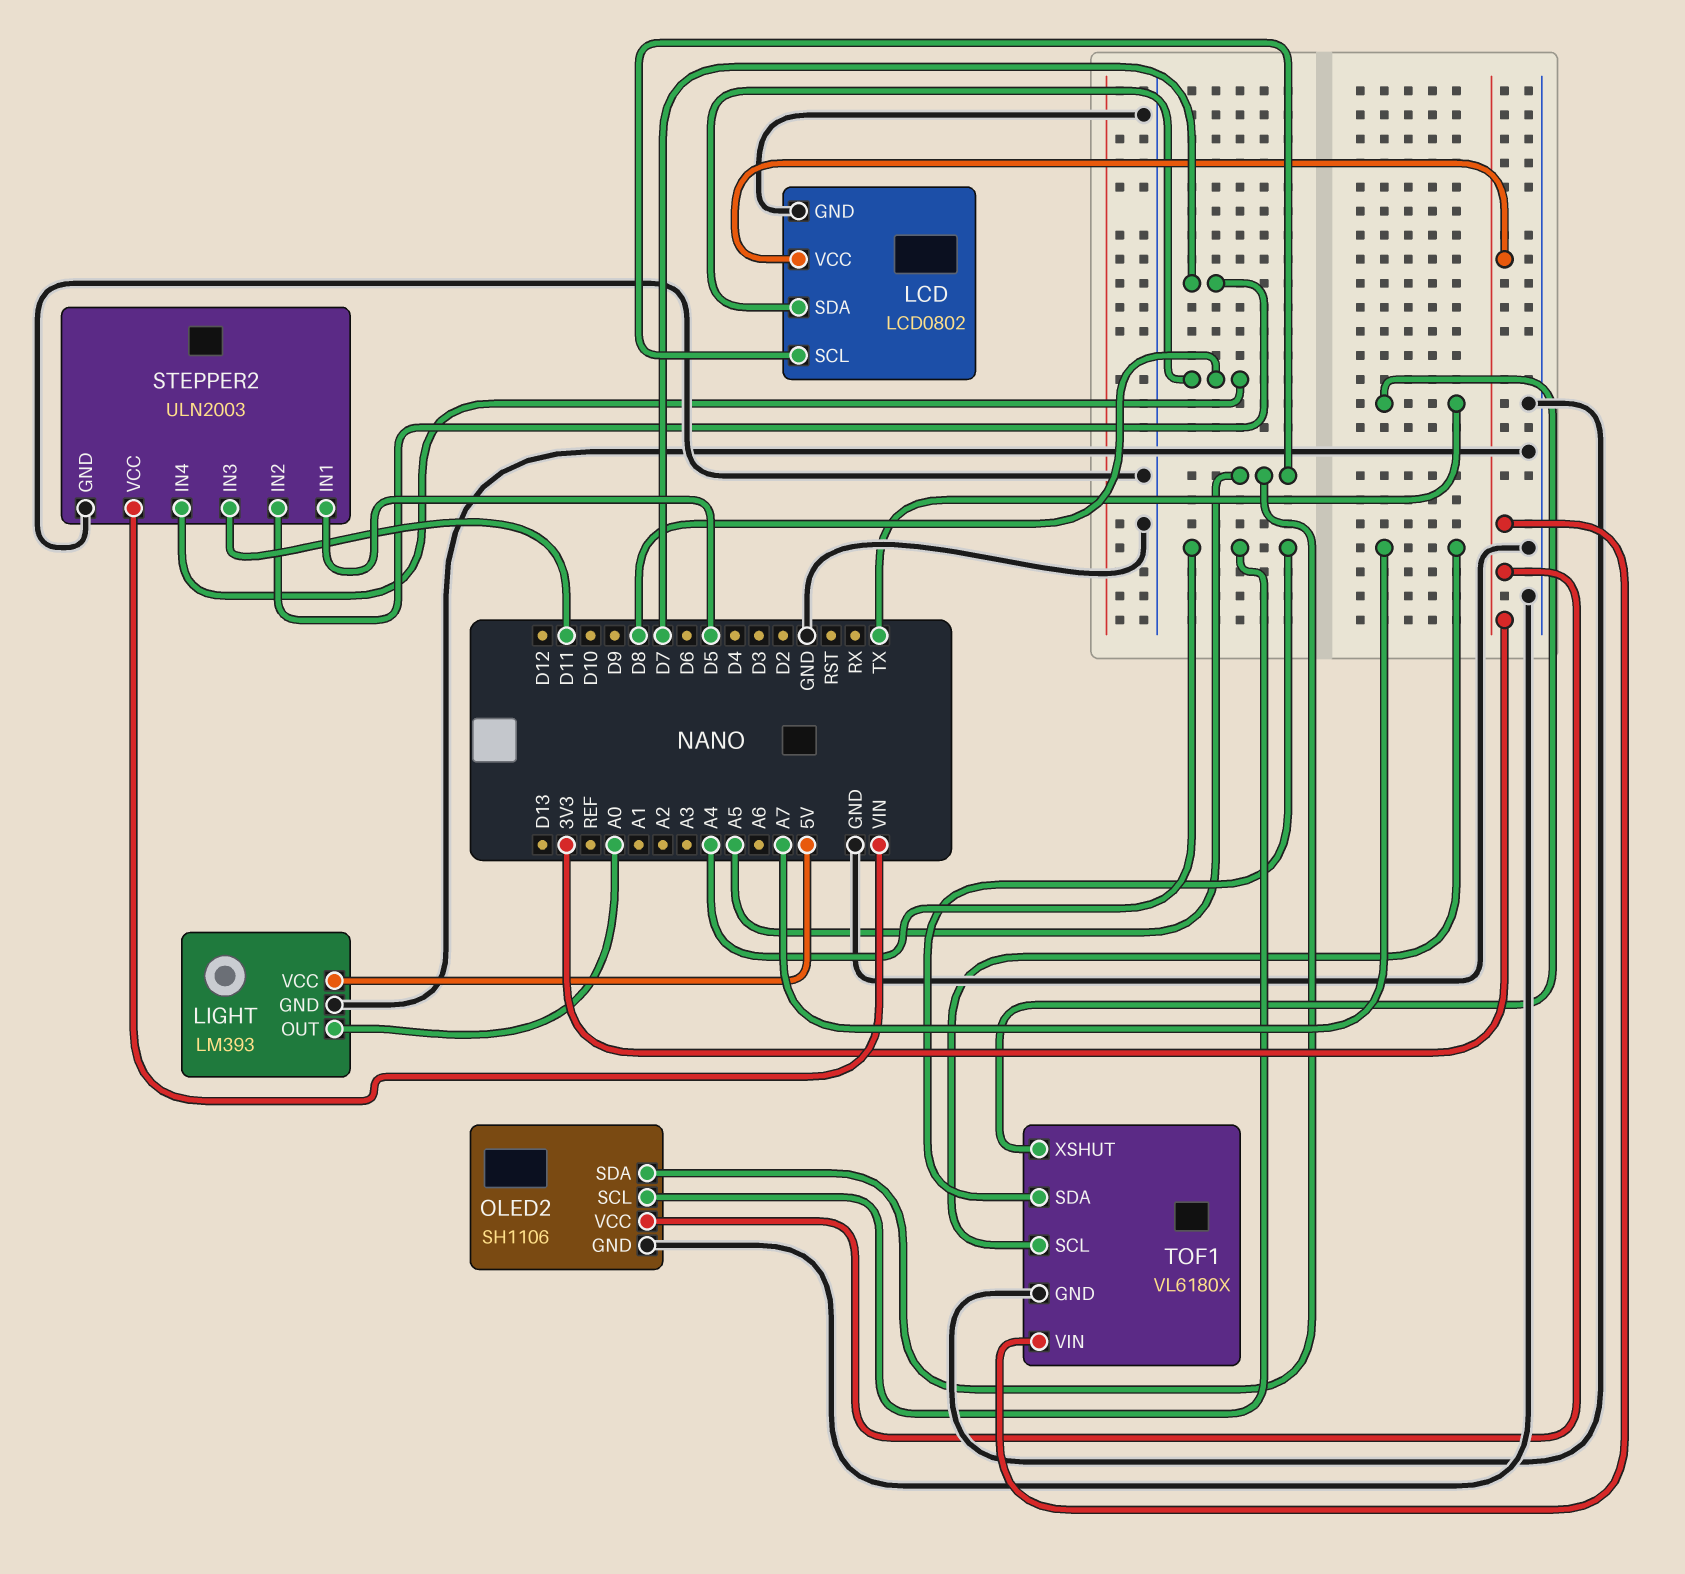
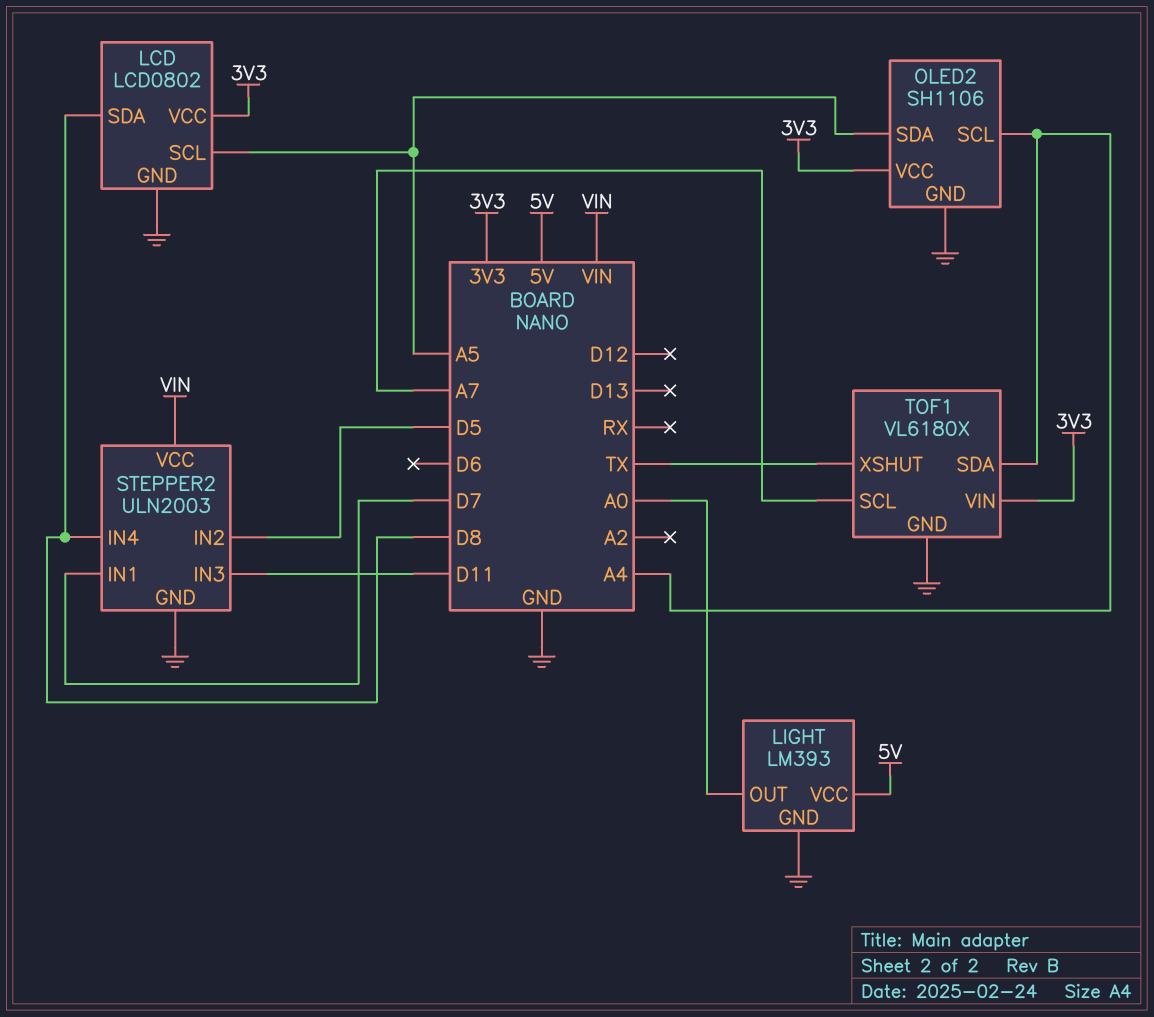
STEPPER2 pin IN1: D5 -> D7
STEPPER2 pin IN2: D7 -> D5

